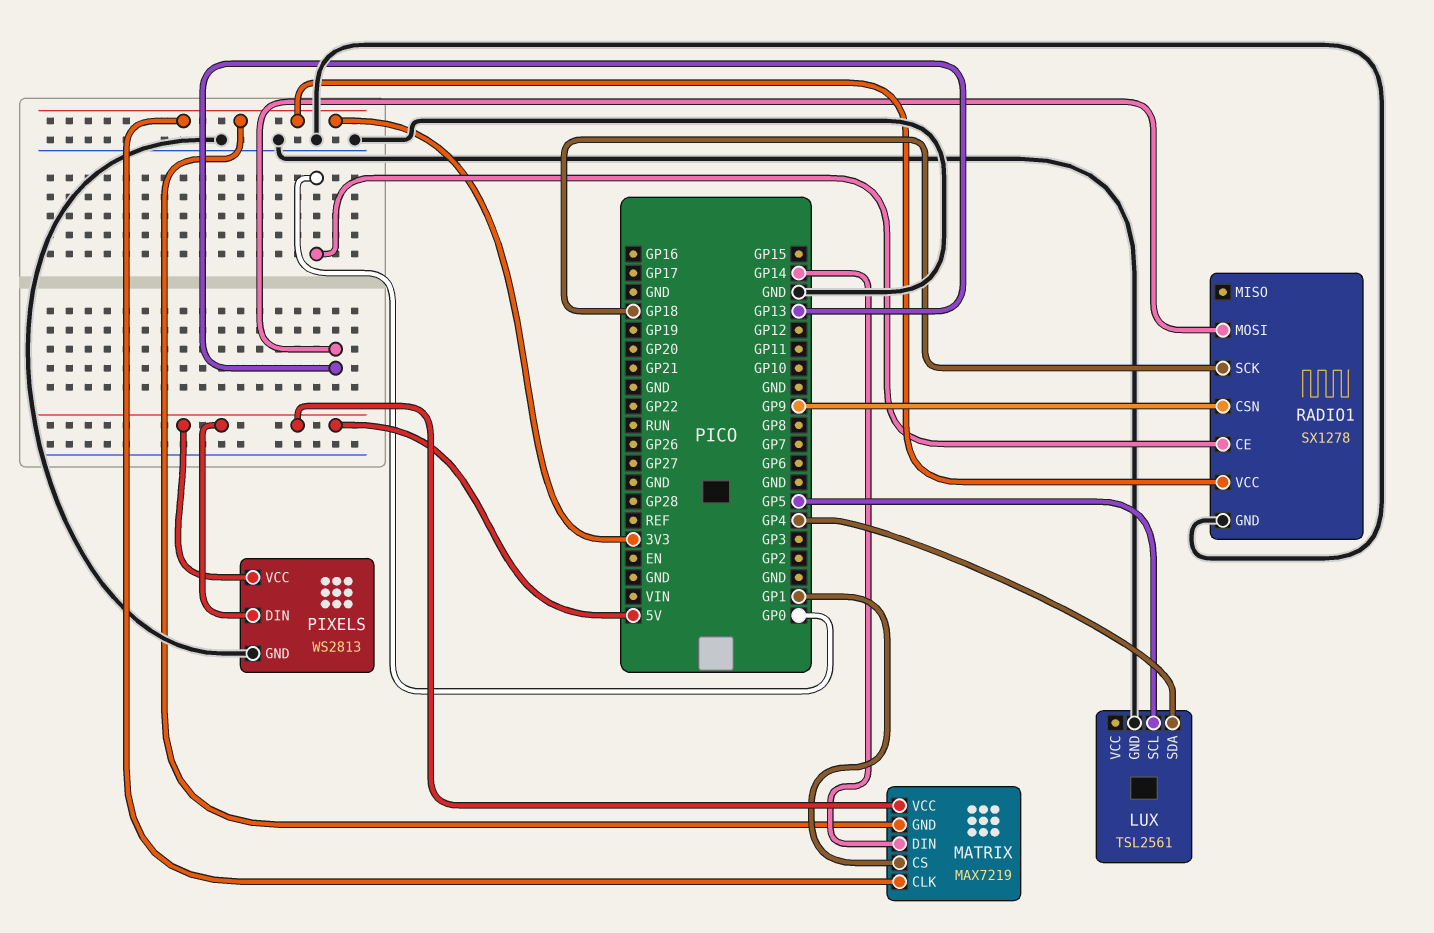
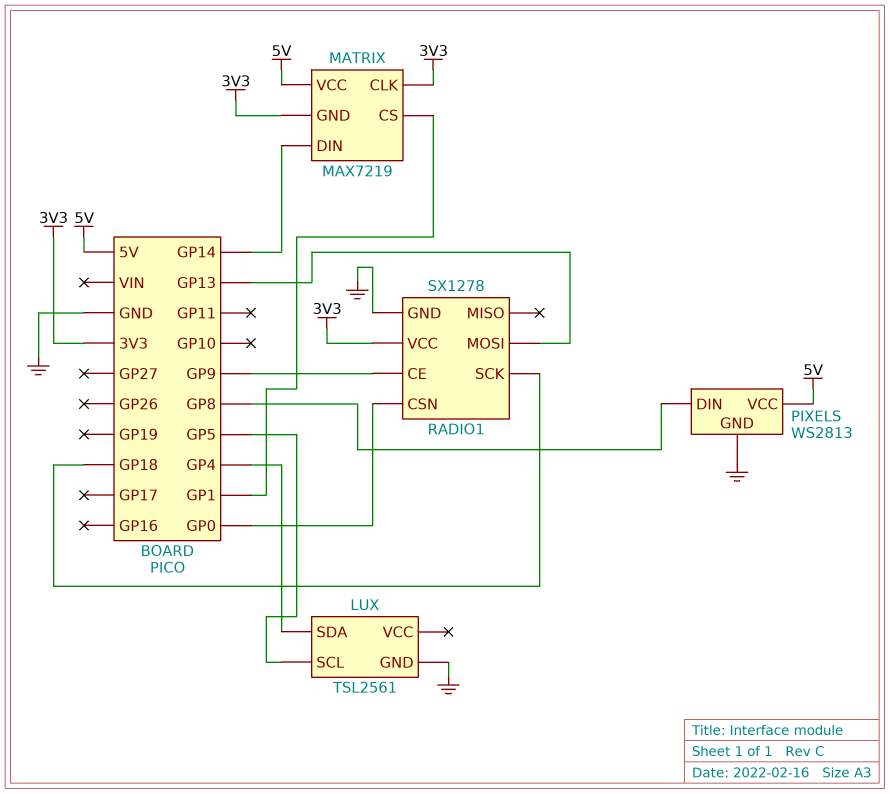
PIXELS pin DIN: 5V -> GP8
RADIO1 pin CE: GP0 -> GP9
RADIO1 pin CSN: GP9 -> GP0

